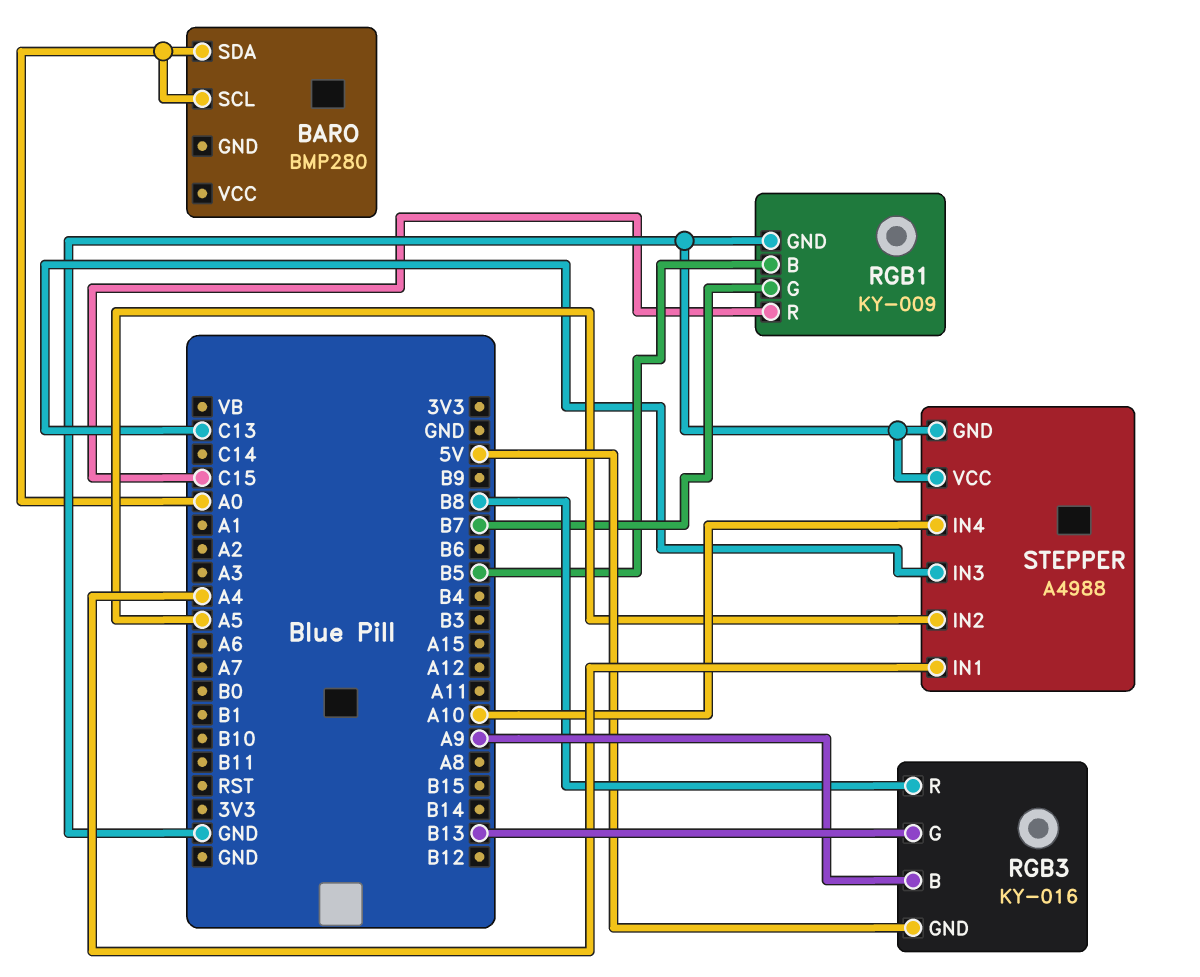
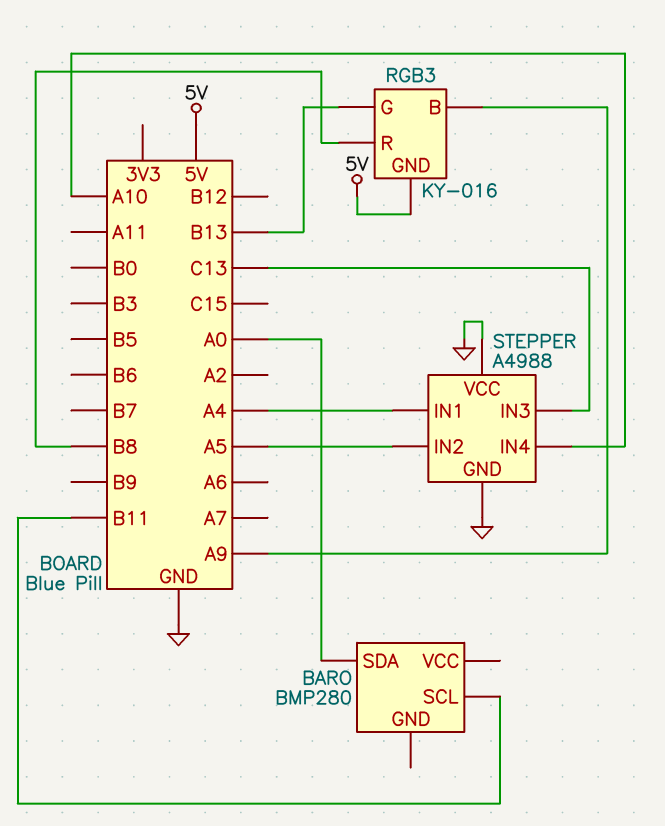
BARO pin SCL: A0 -> B11
RGB1: KY-009 -> none
RGB1 pin B: B5 -> none
RGB1 pin G: B7 -> none
RGB1 pin GND: GND -> none
RGB1 pin R: C15 -> none

